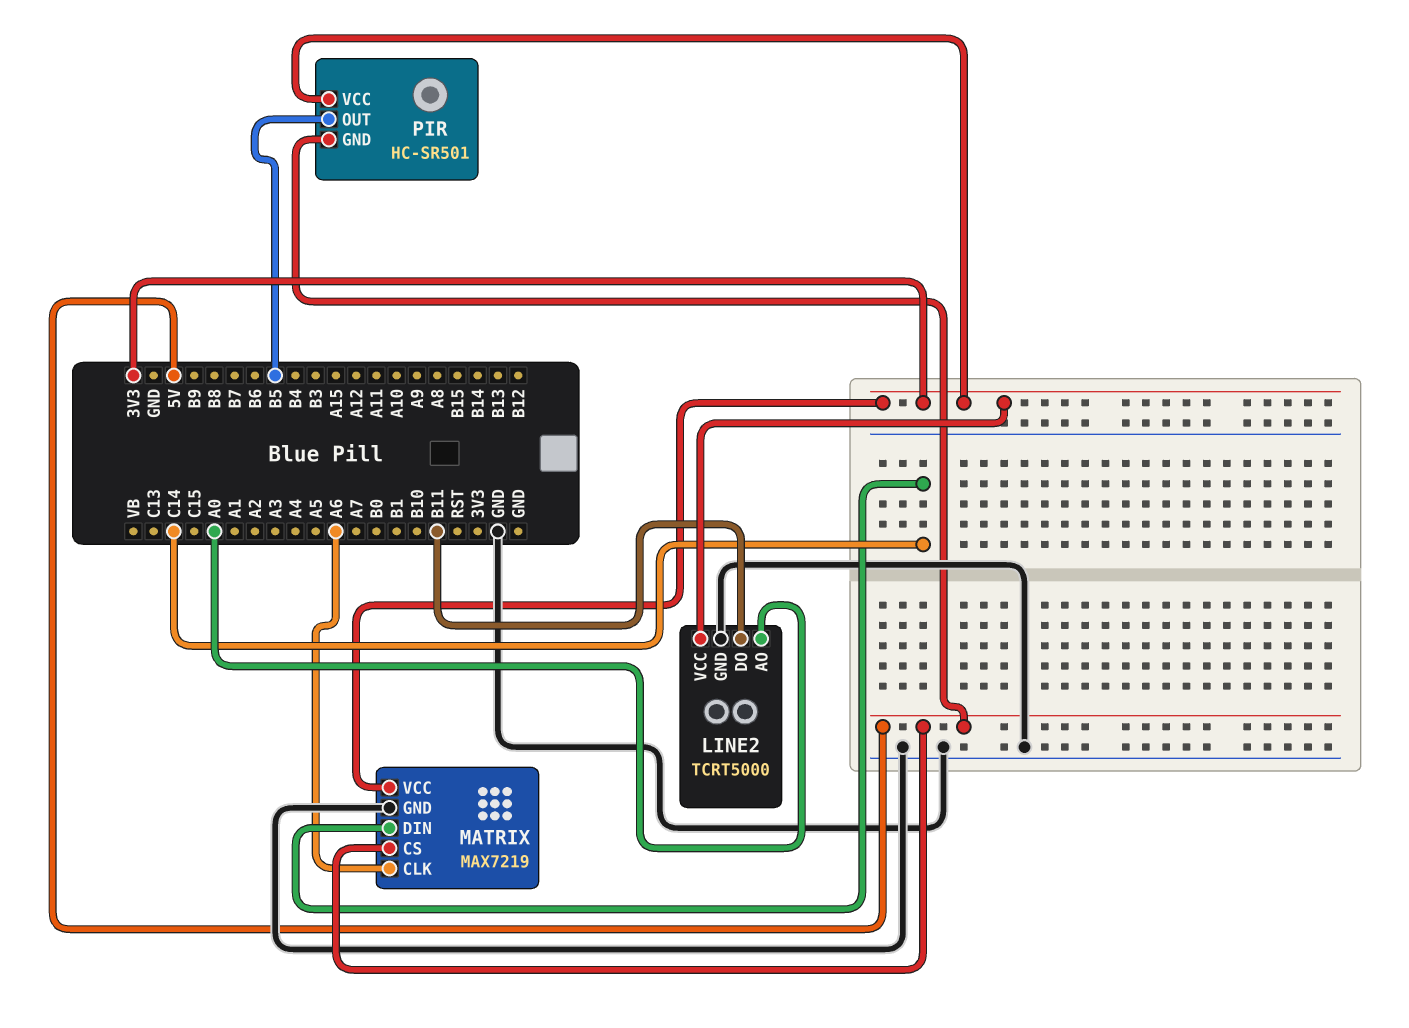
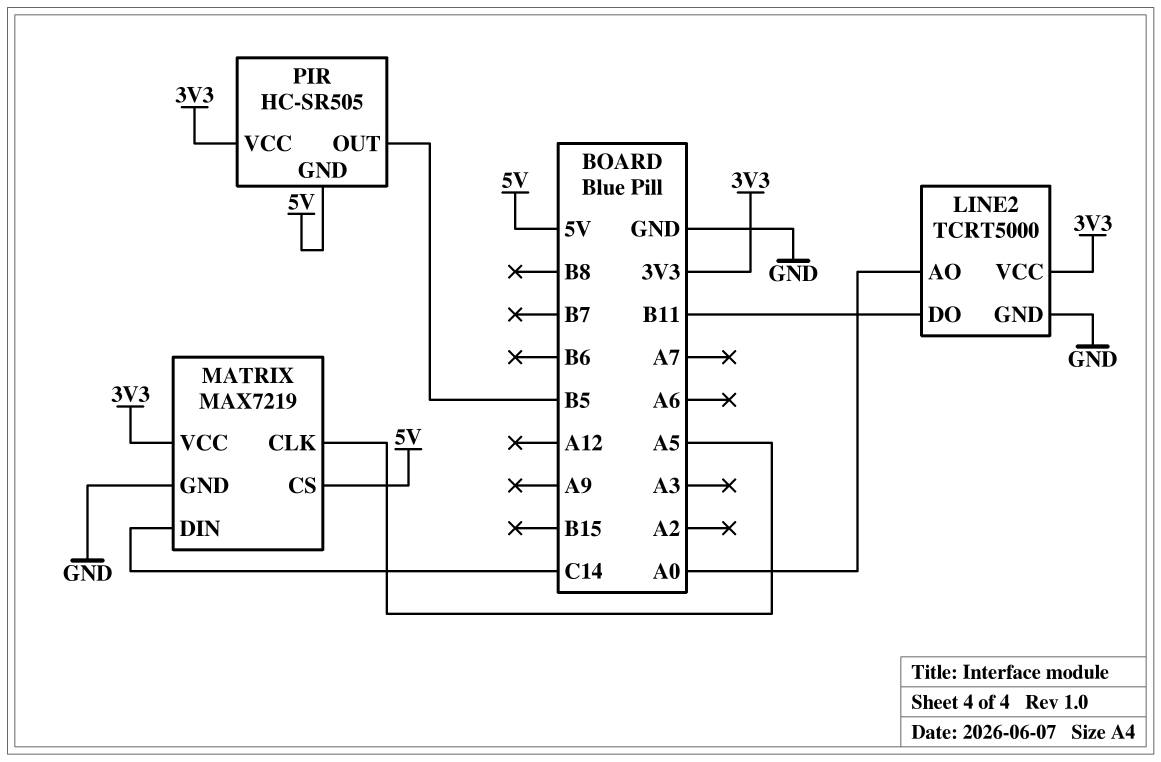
MATRIX pin CLK: A6 -> A5
PIR: HC-SR501 -> HC-SR505

